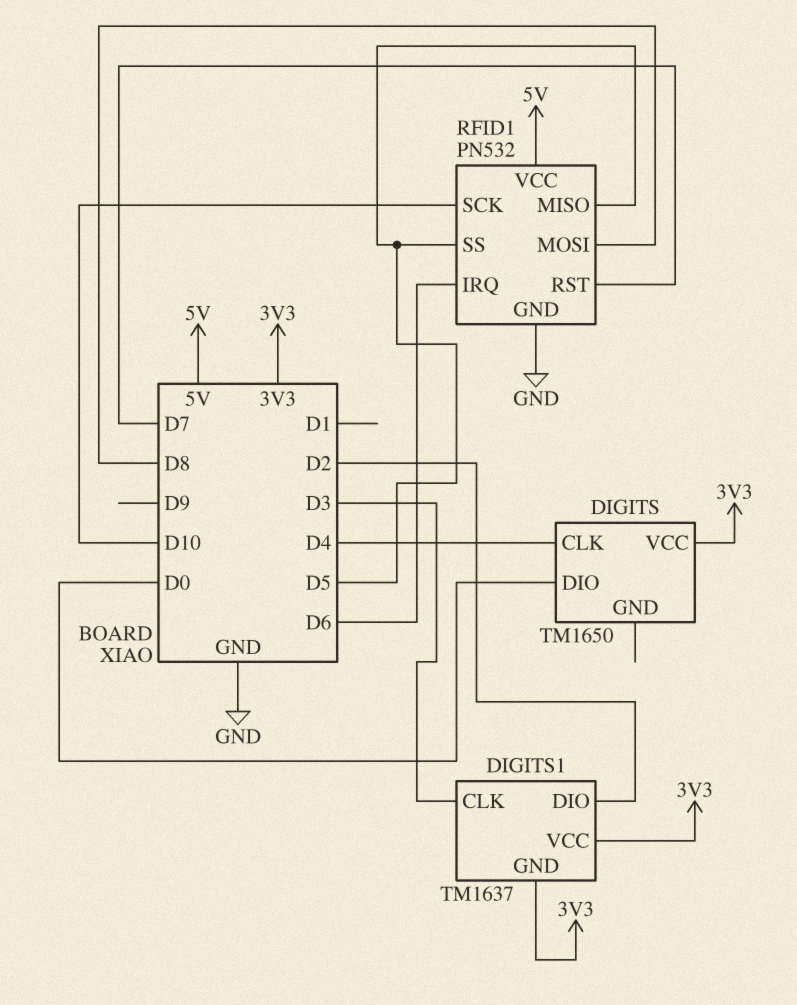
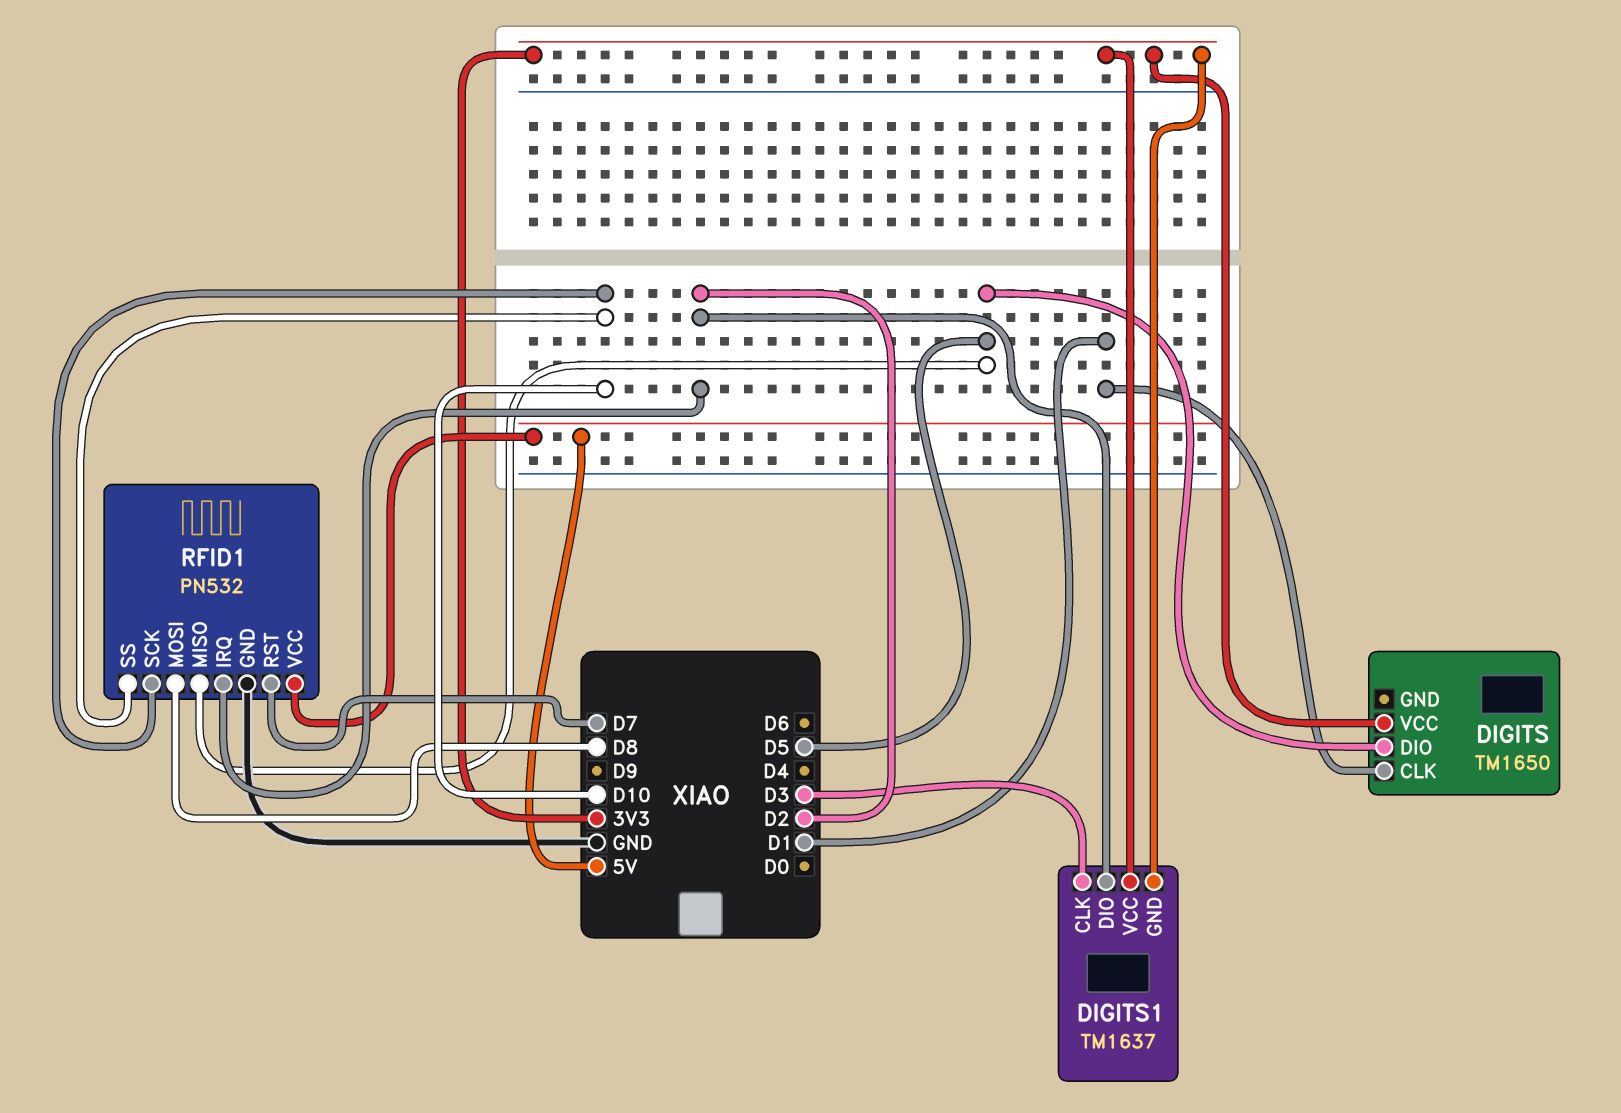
DIGITS pin CLK: D4 -> D1
DIGITS pin DIO: D0 -> D5
RFID1 pin IRQ: D6 -> D2
RFID1 pin SS: D5 -> D10

